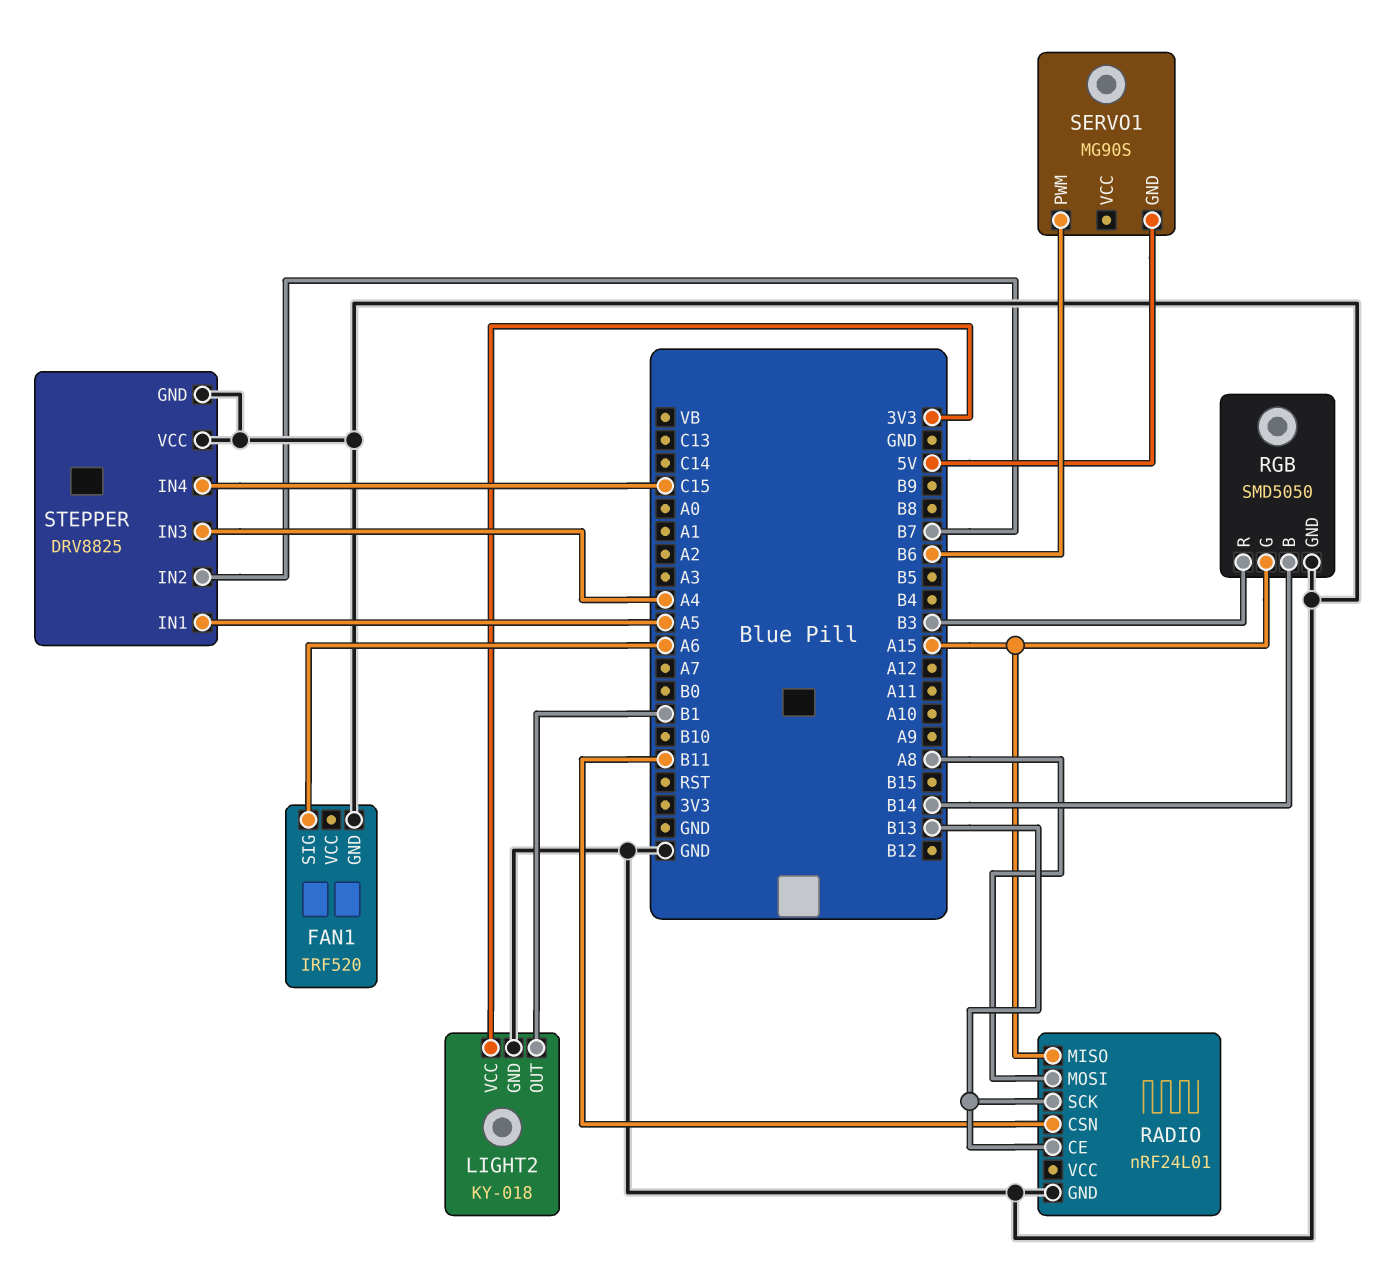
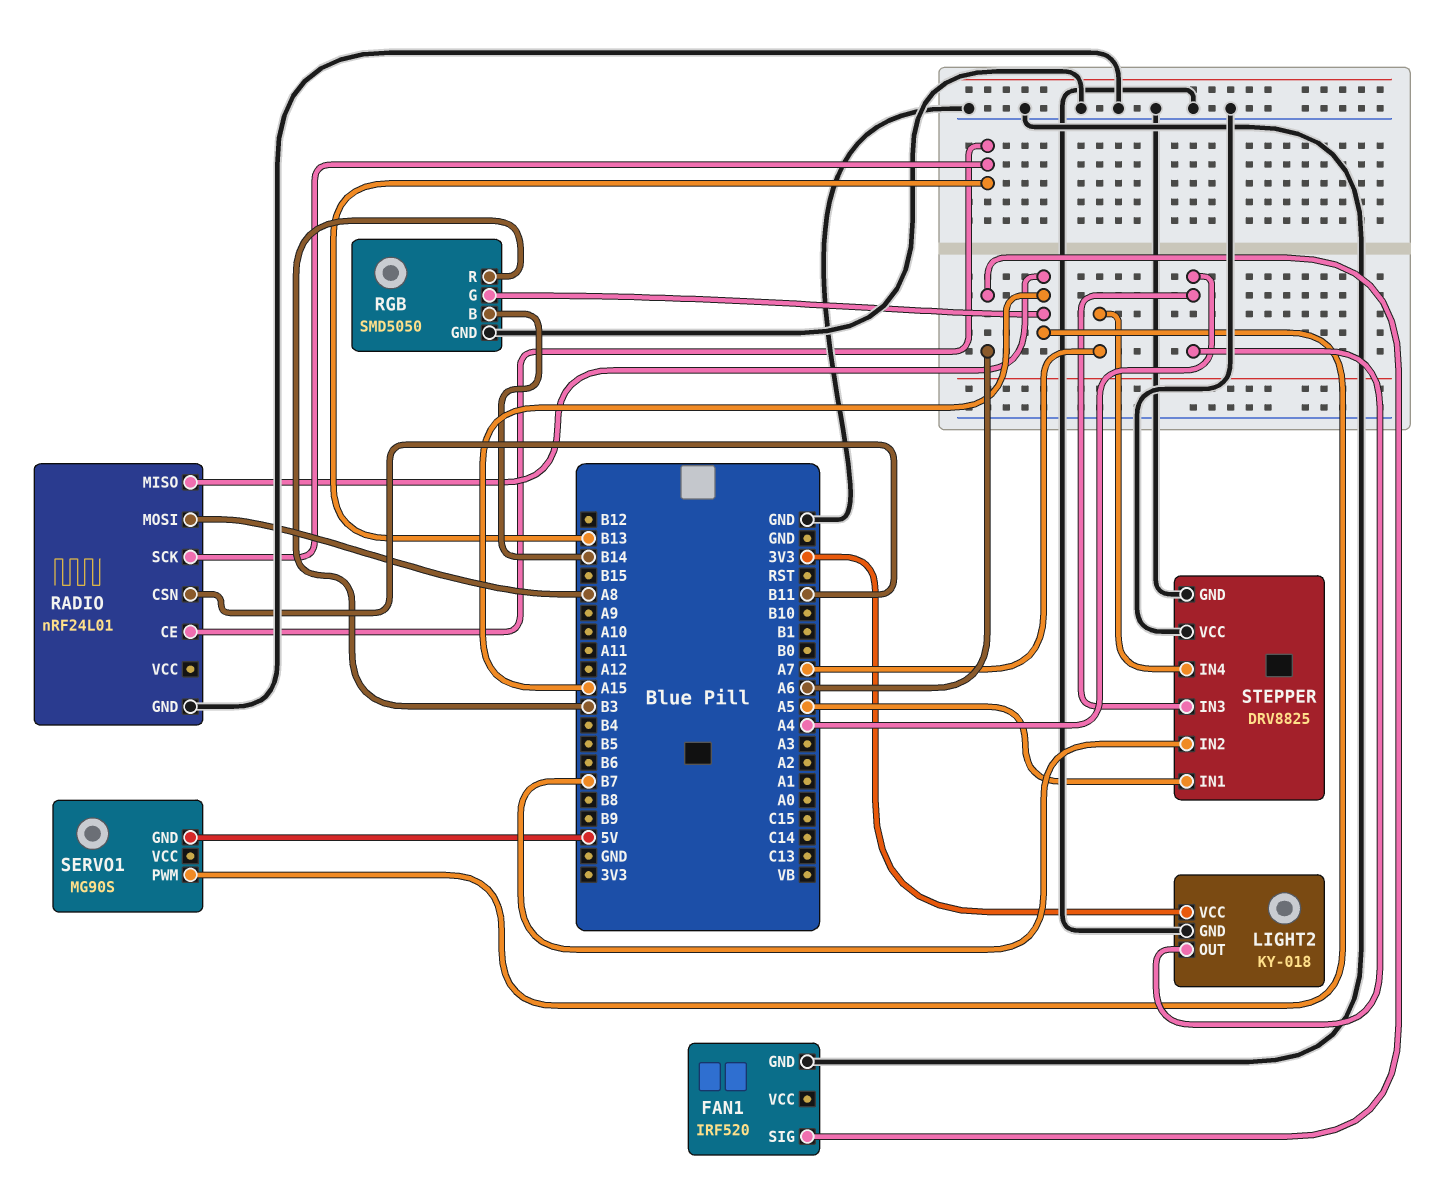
LIGHT2 pin OUT: B1 -> A4
SERVO1 pin PWM: B6 -> A15
STEPPER pin IN4: C15 -> A7

